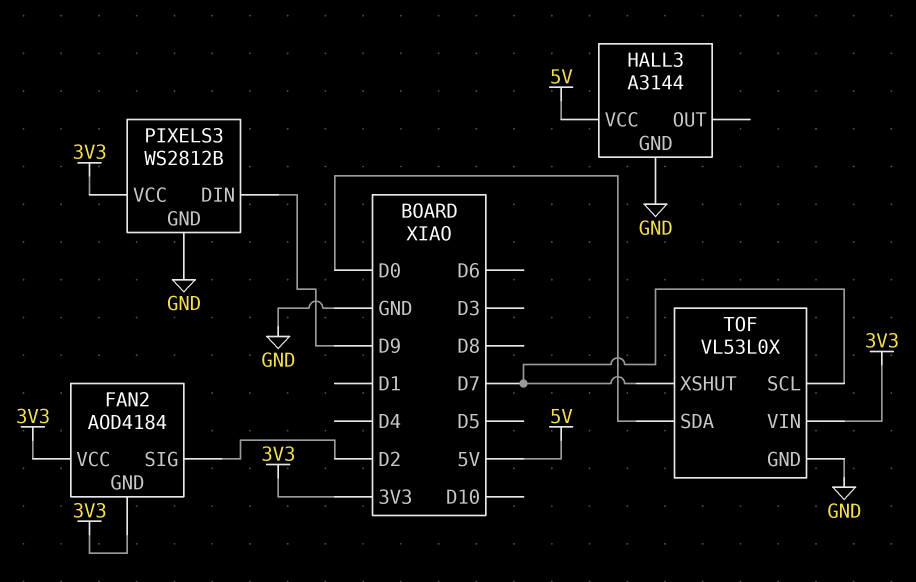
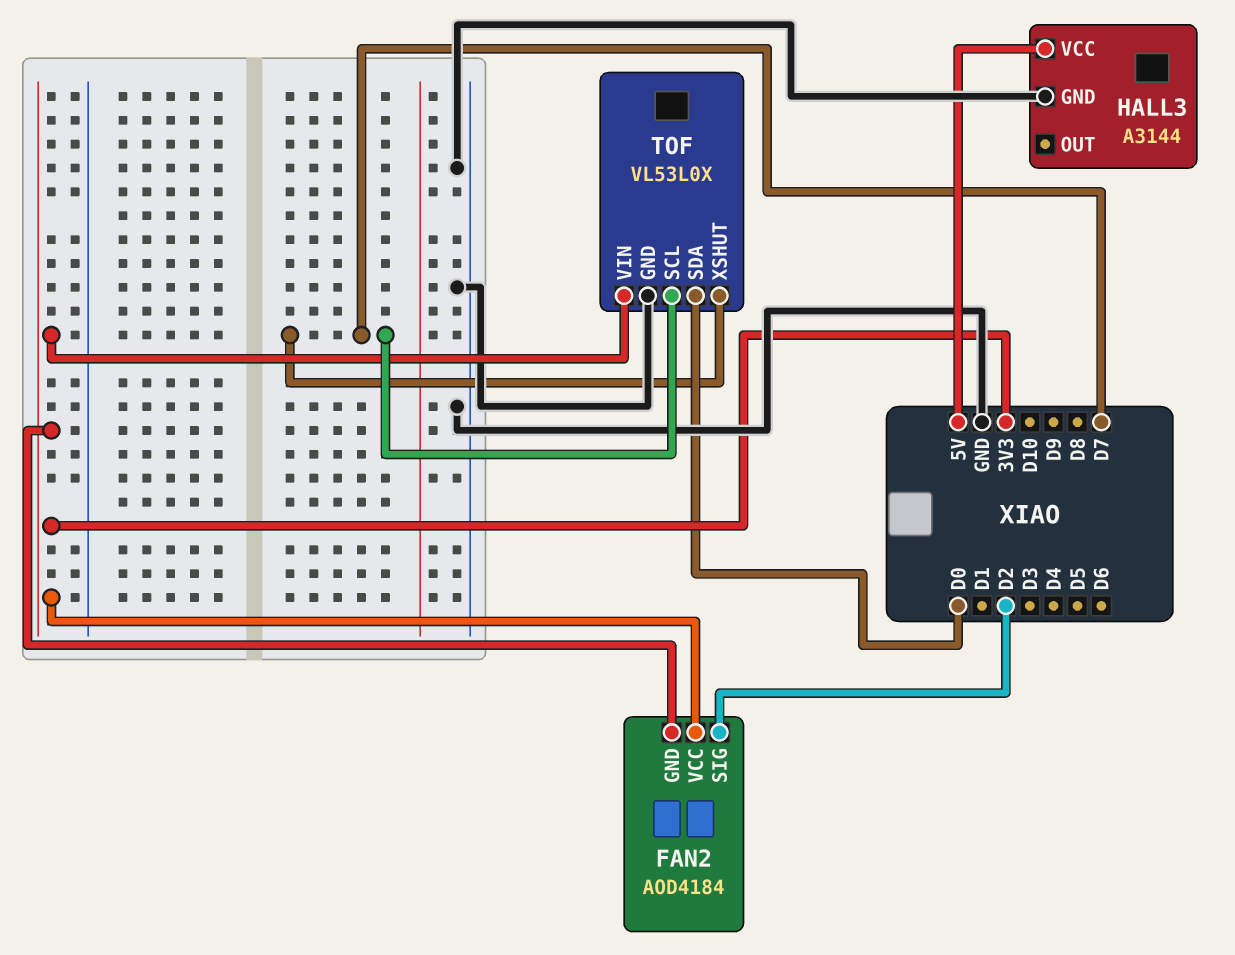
PIXELS3: WS2812B -> none
PIXELS3 pin DIN: D9 -> none
PIXELS3 pin GND: GND -> none
PIXELS3 pin VCC: 3V3 -> none

